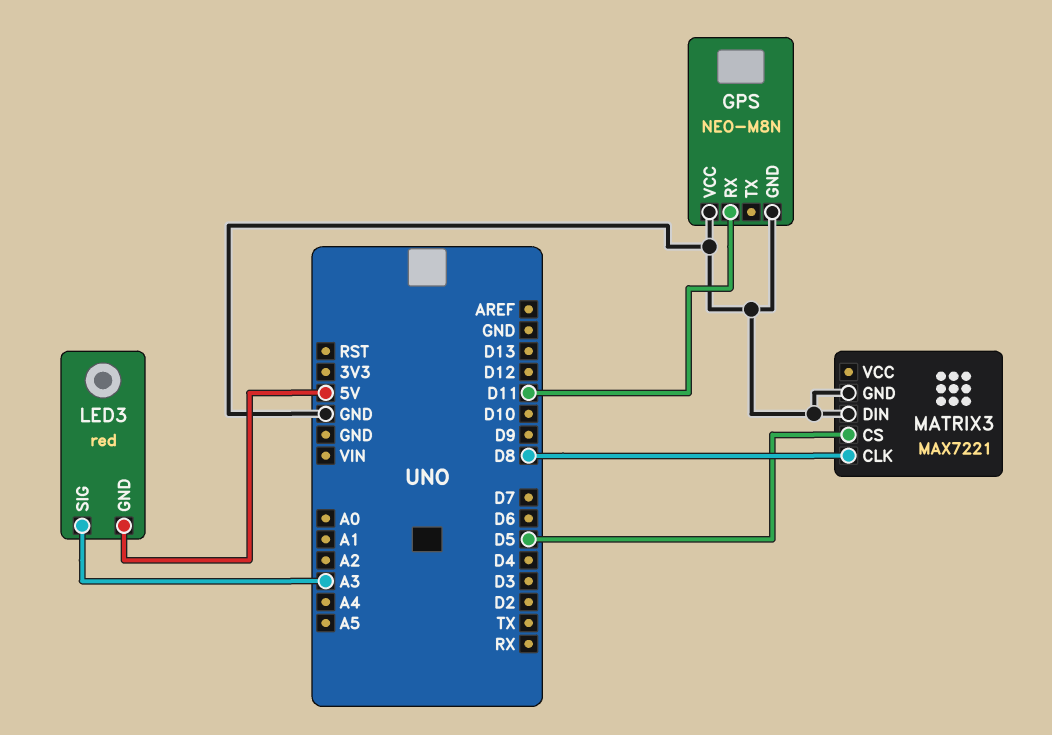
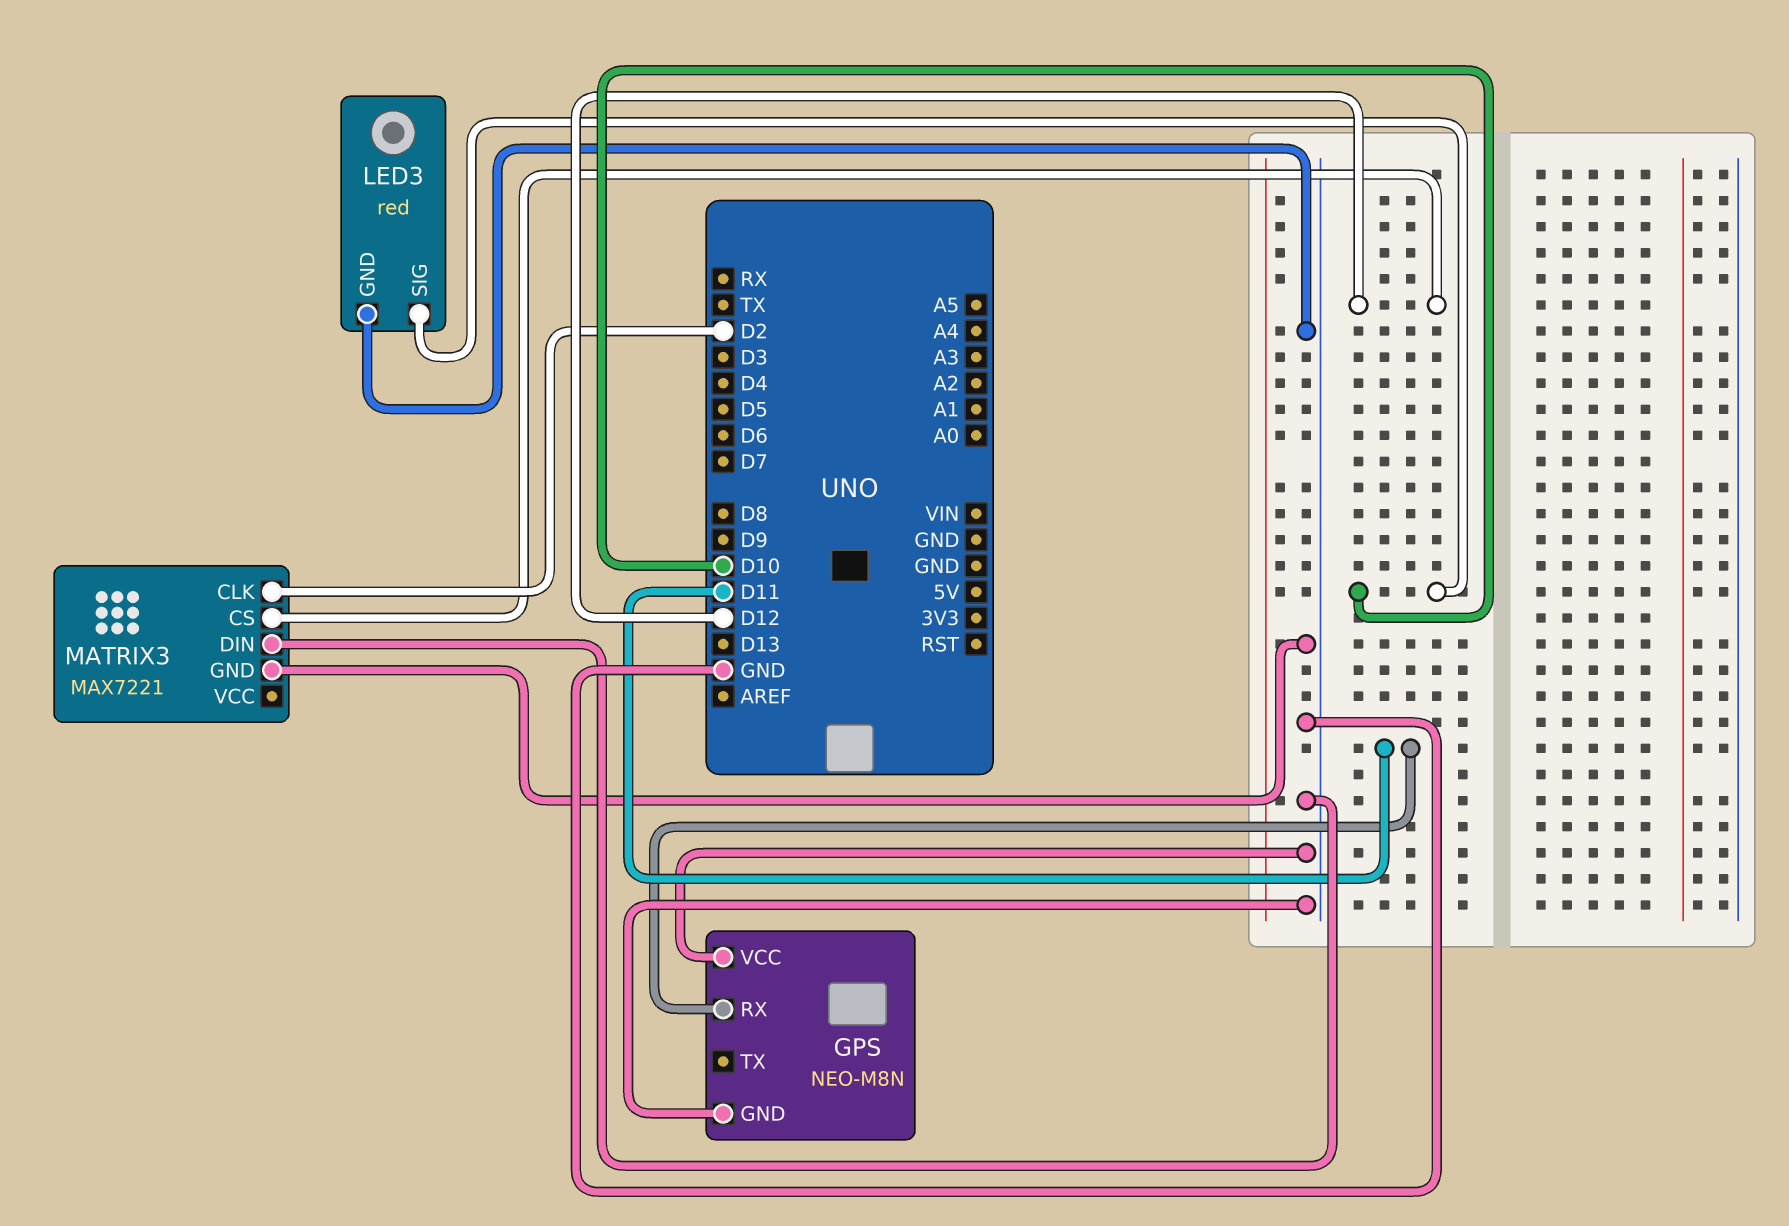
LED3 pin GND: 5V -> GND
LED3 pin SIG: A3 -> D10
MATRIX3 pin CLK: D8 -> D2
MATRIX3 pin CS: D5 -> D12

